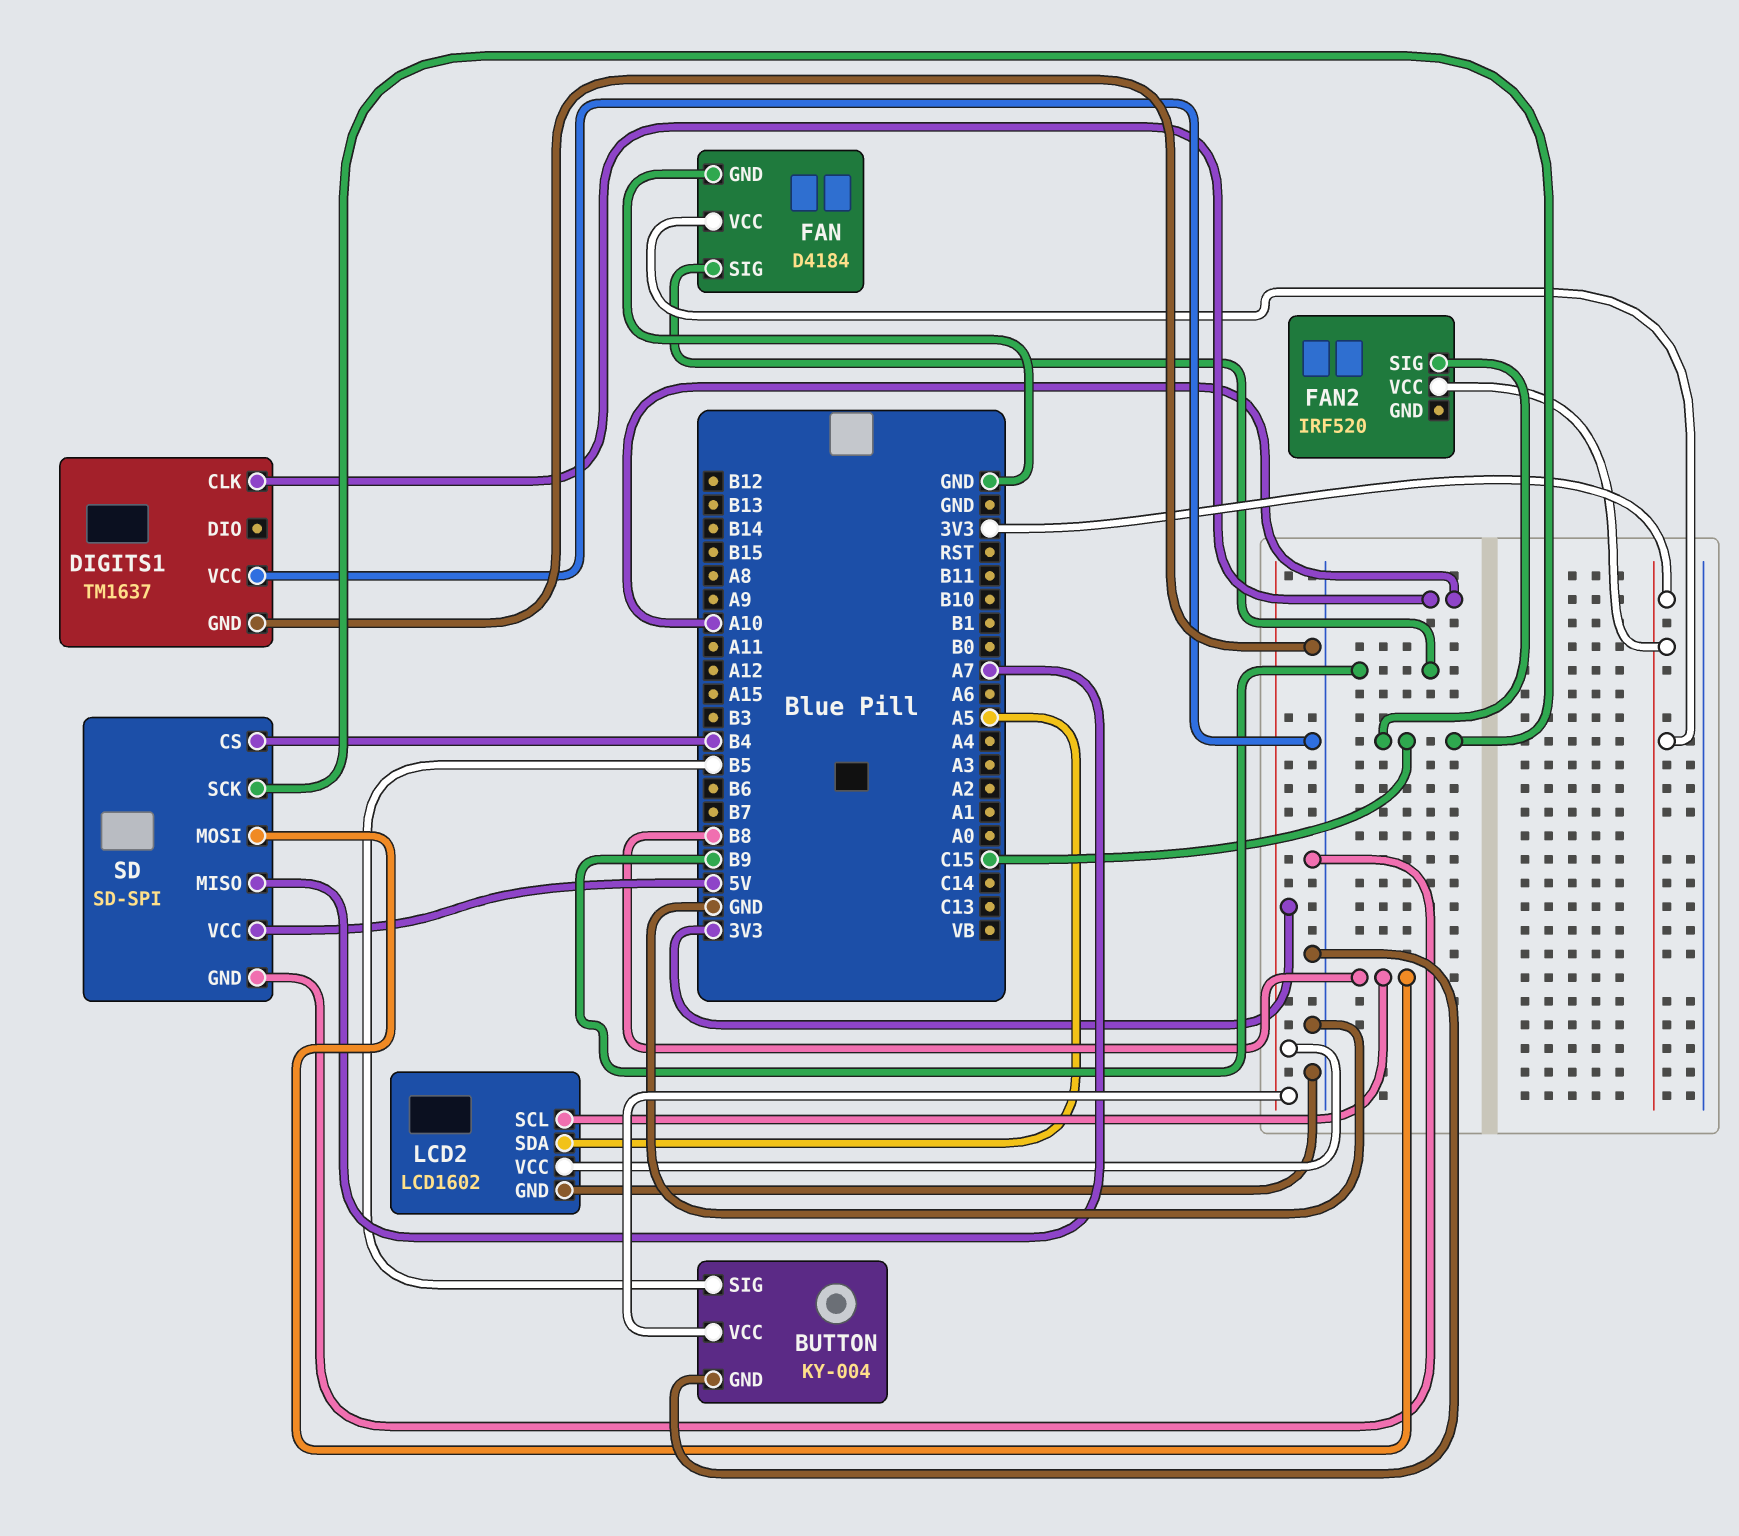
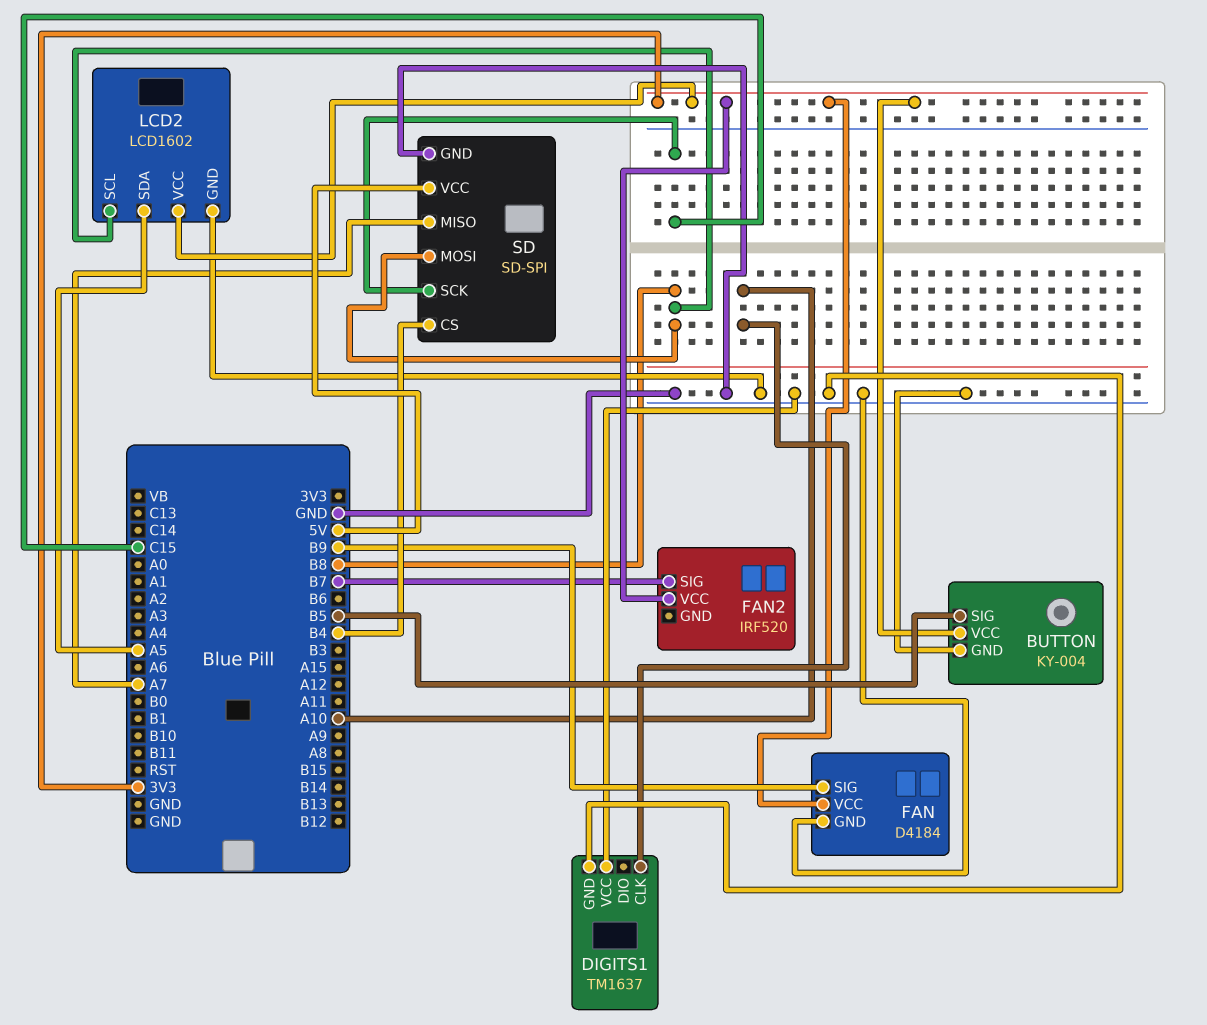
FAN2 pin SIG: C15 -> B7

